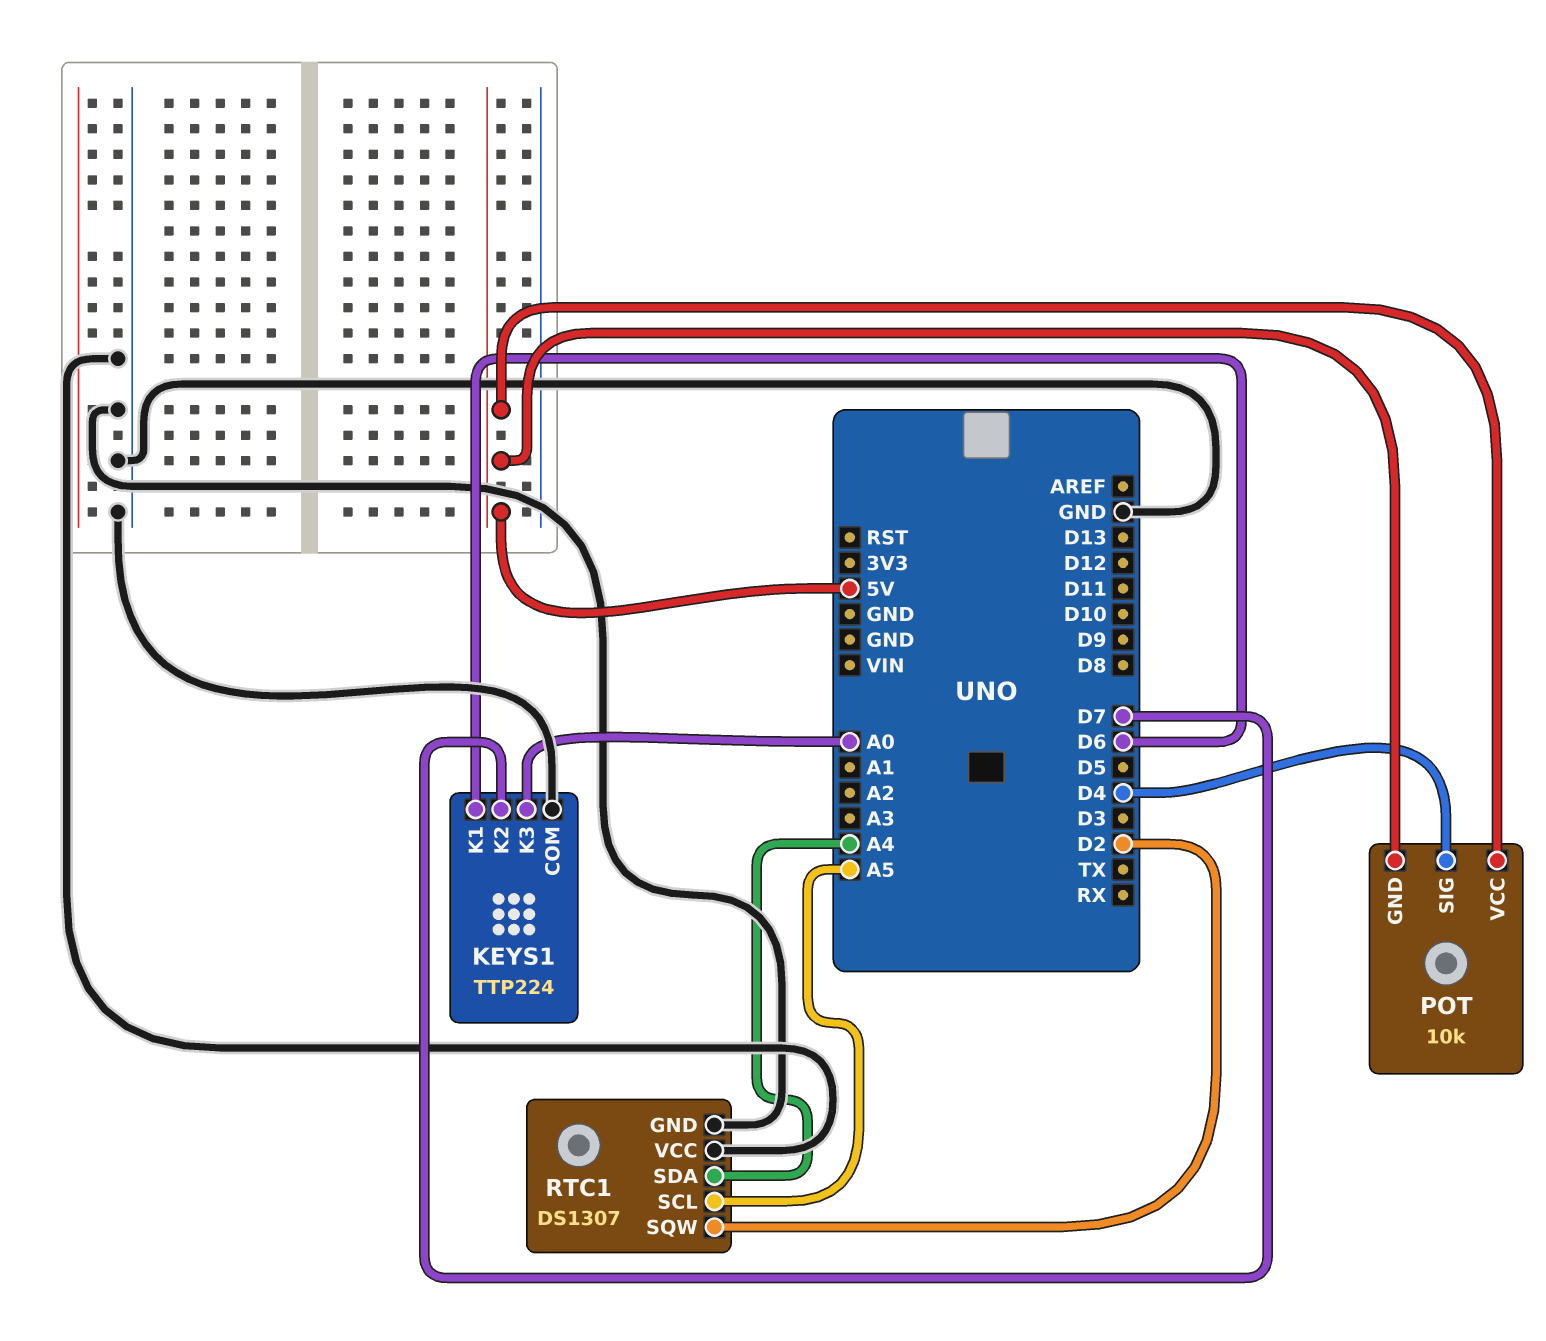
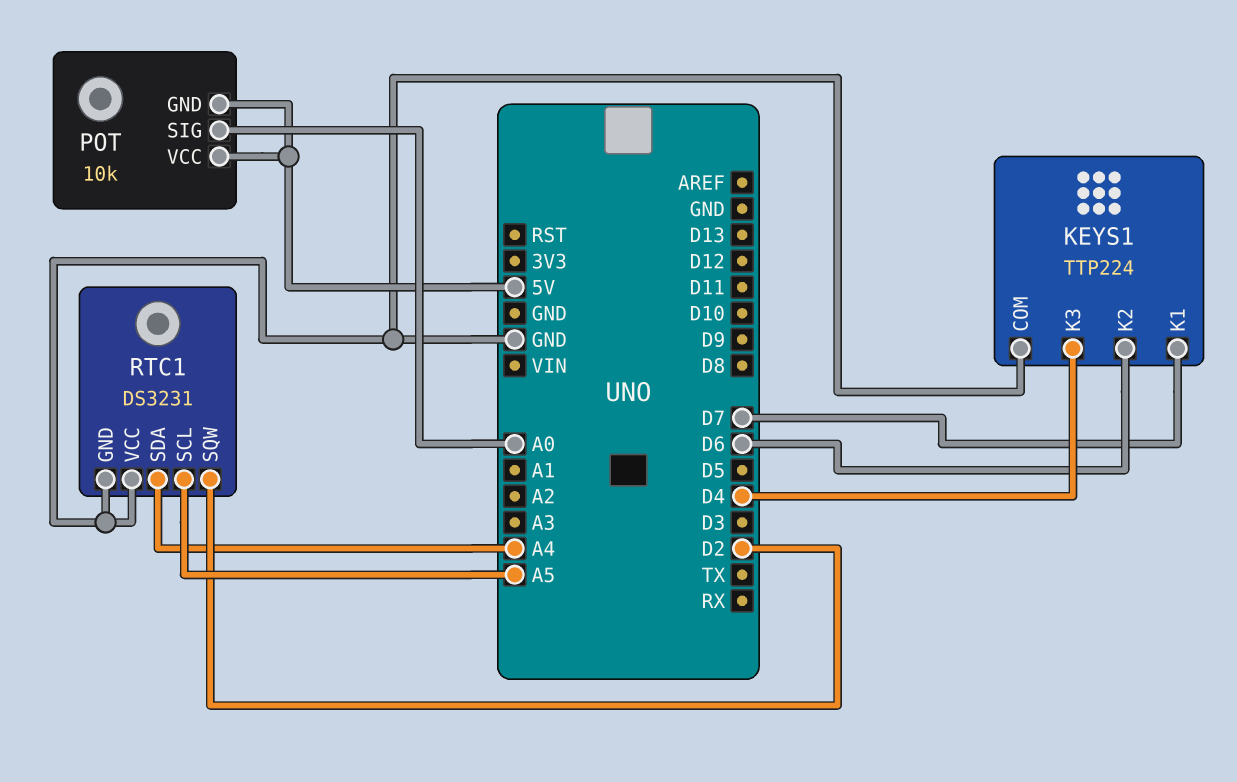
KEYS1 pin K1: D6 -> D7
KEYS1 pin K2: D7 -> D6
KEYS1 pin K3: A0 -> D4
POT pin SIG: D4 -> A0
RTC1: DS1307 -> DS3231

